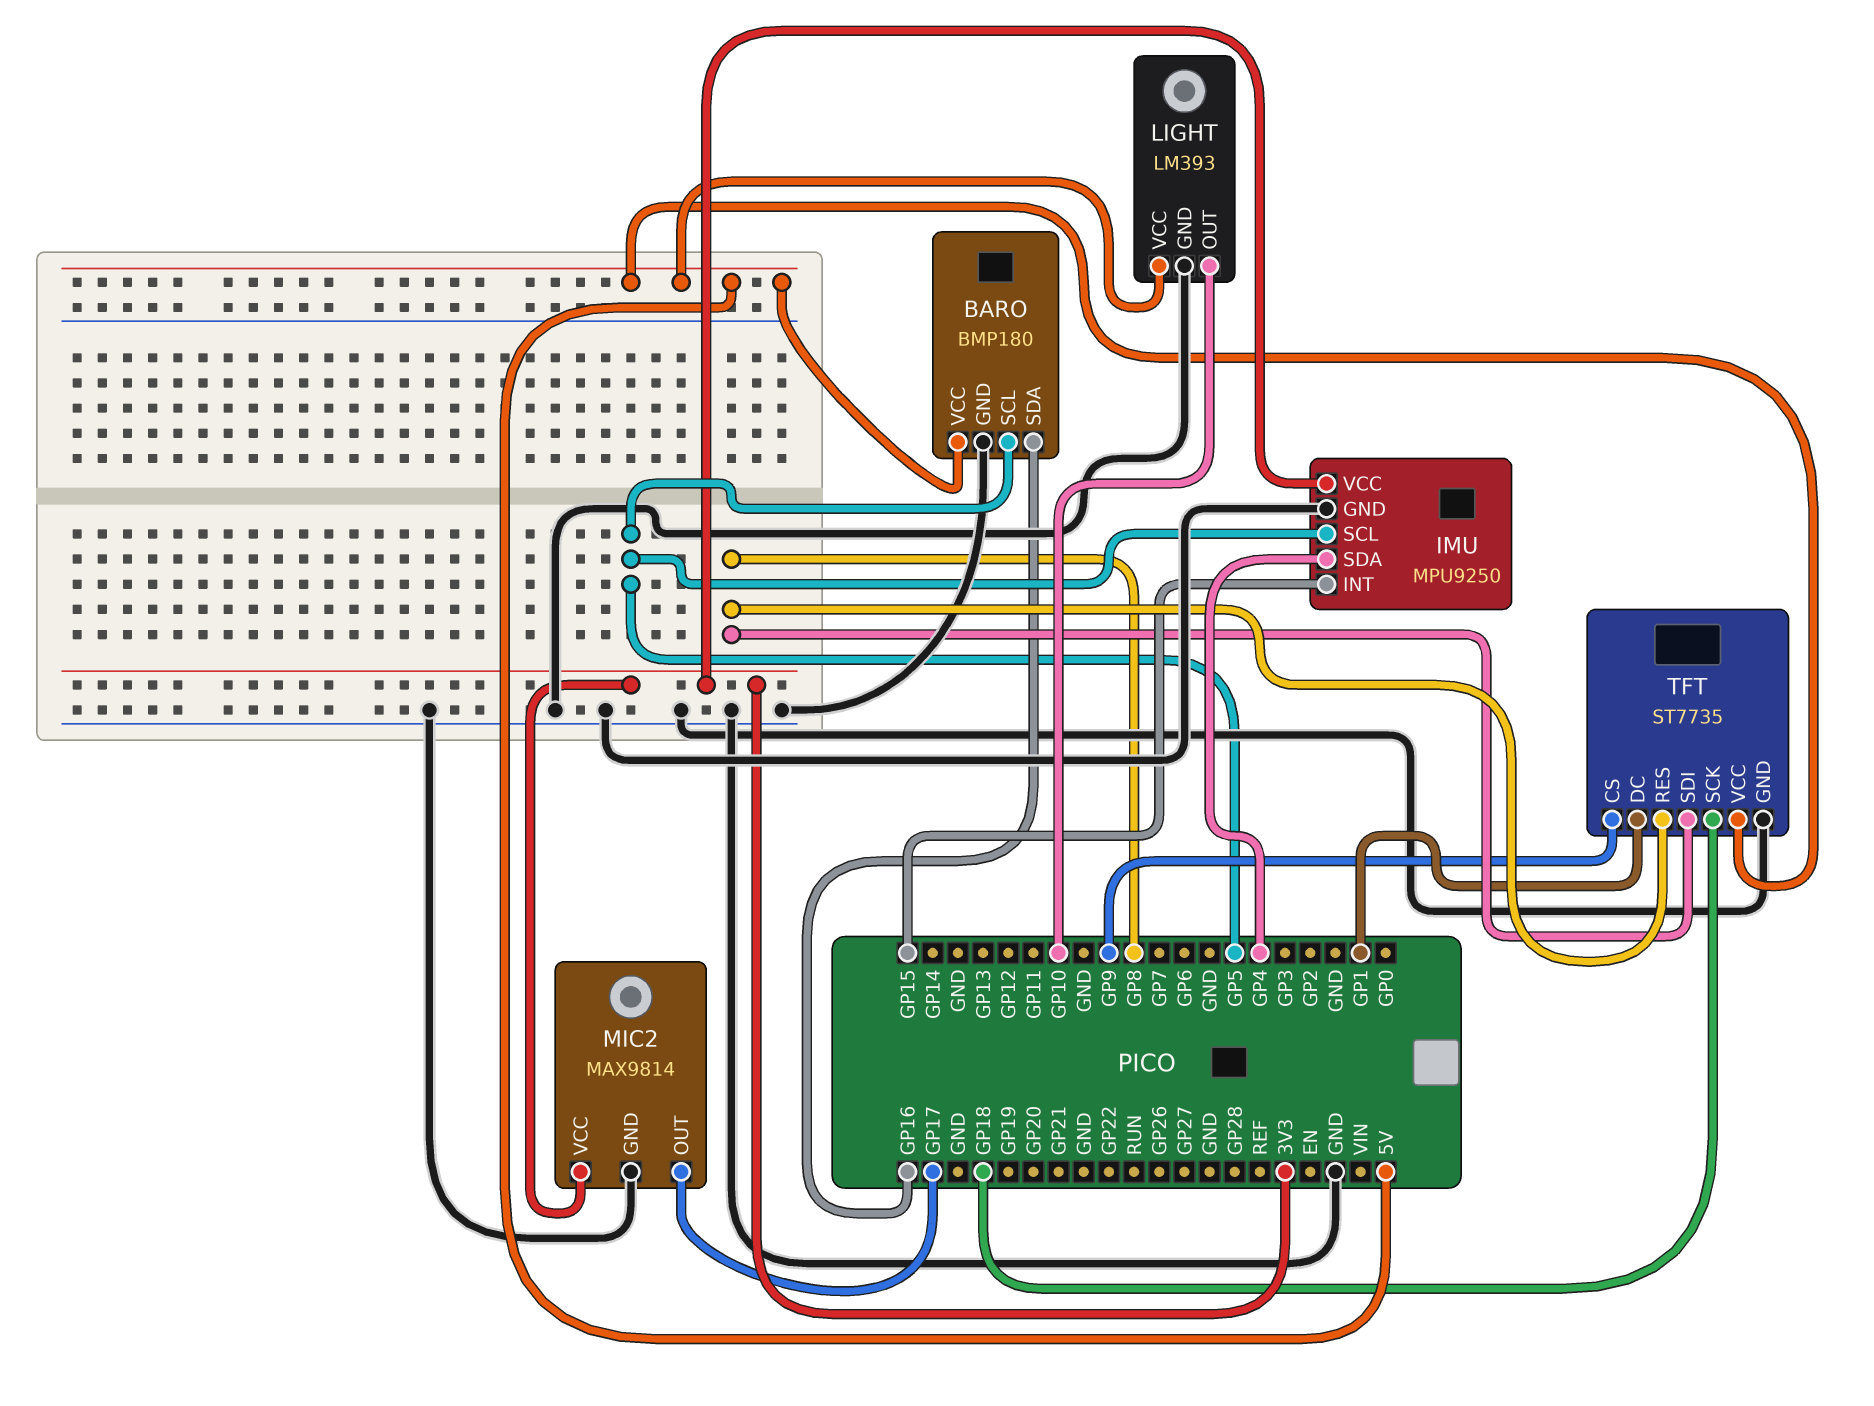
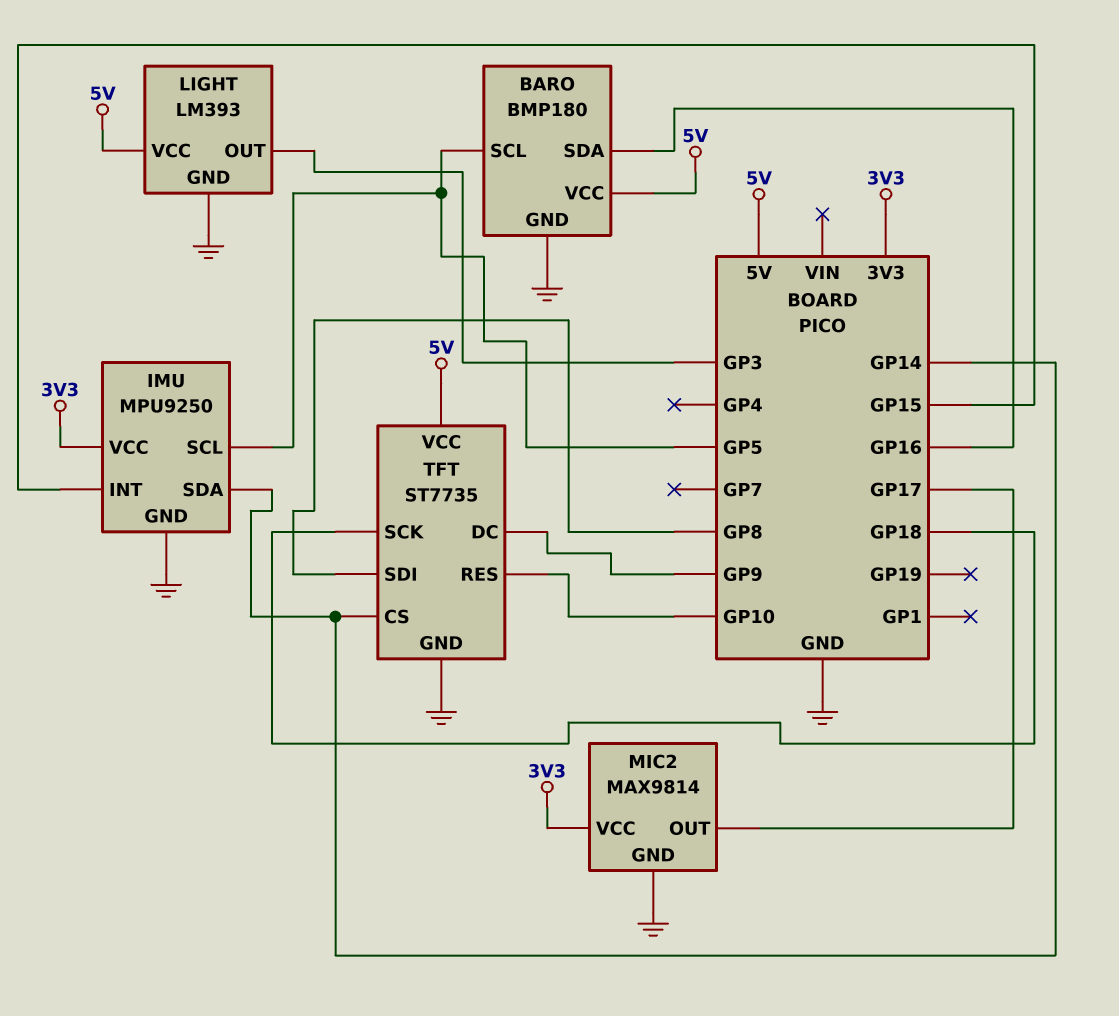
IMU pin SDA: GP4 -> GP14
LIGHT pin OUT: GP10 -> GP3
TFT pin CS: GP9 -> GP14
TFT pin DC: GP1 -> GP9
TFT pin RES: GP8 -> GP10

